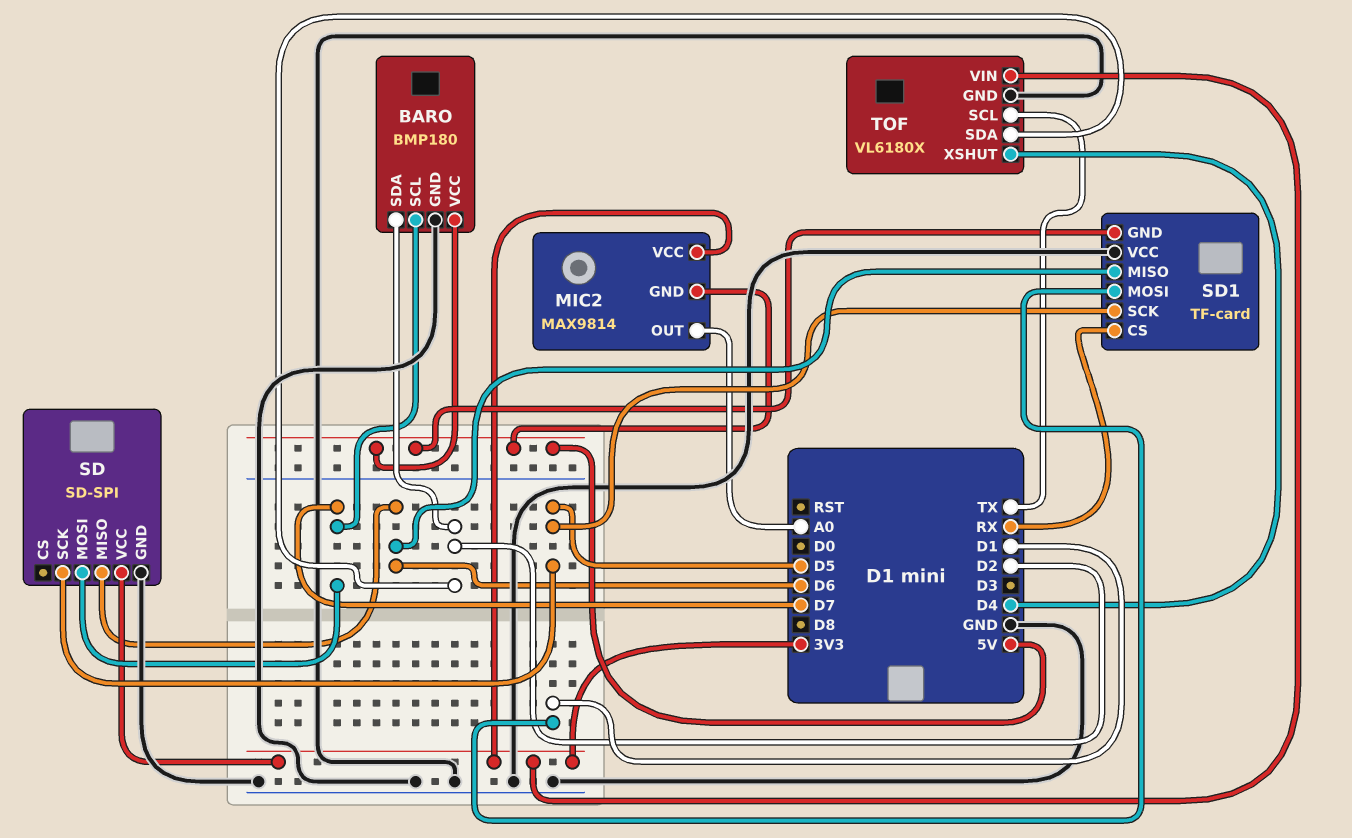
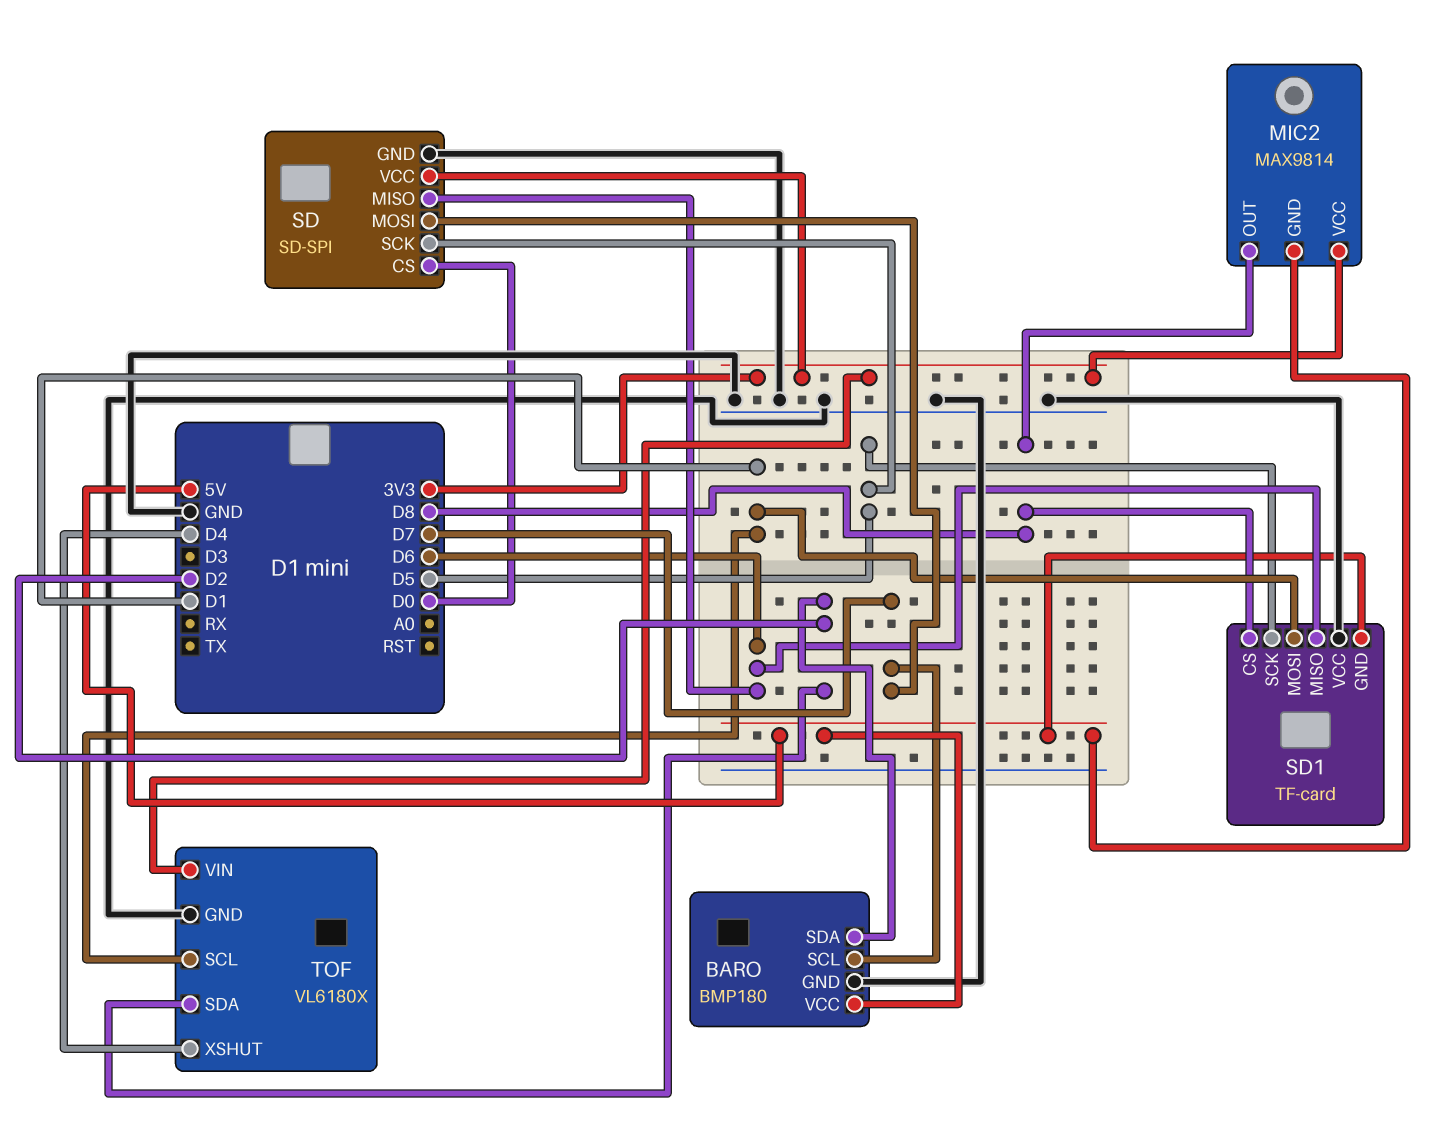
MIC2 pin OUT: A0 -> D8
SD pin CS: none -> D0
SD1 pin CS: RX -> D8
TOF pin SCL: TX -> D1

